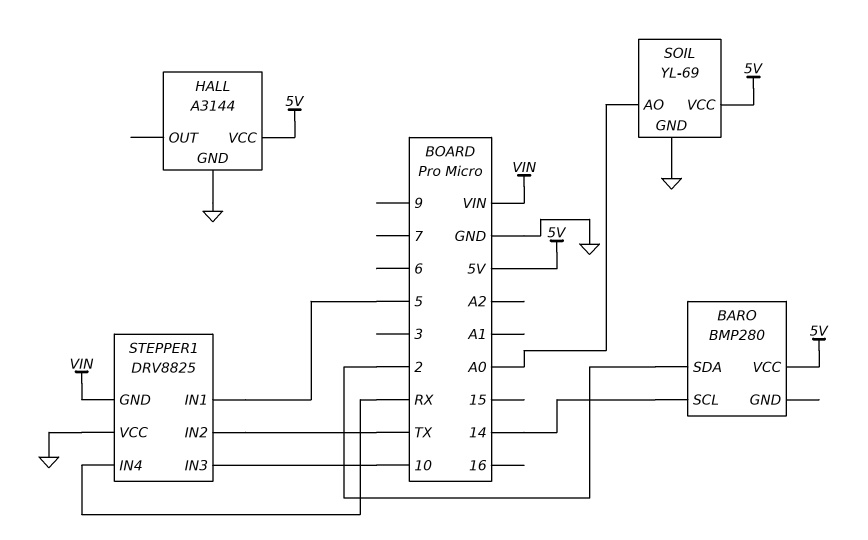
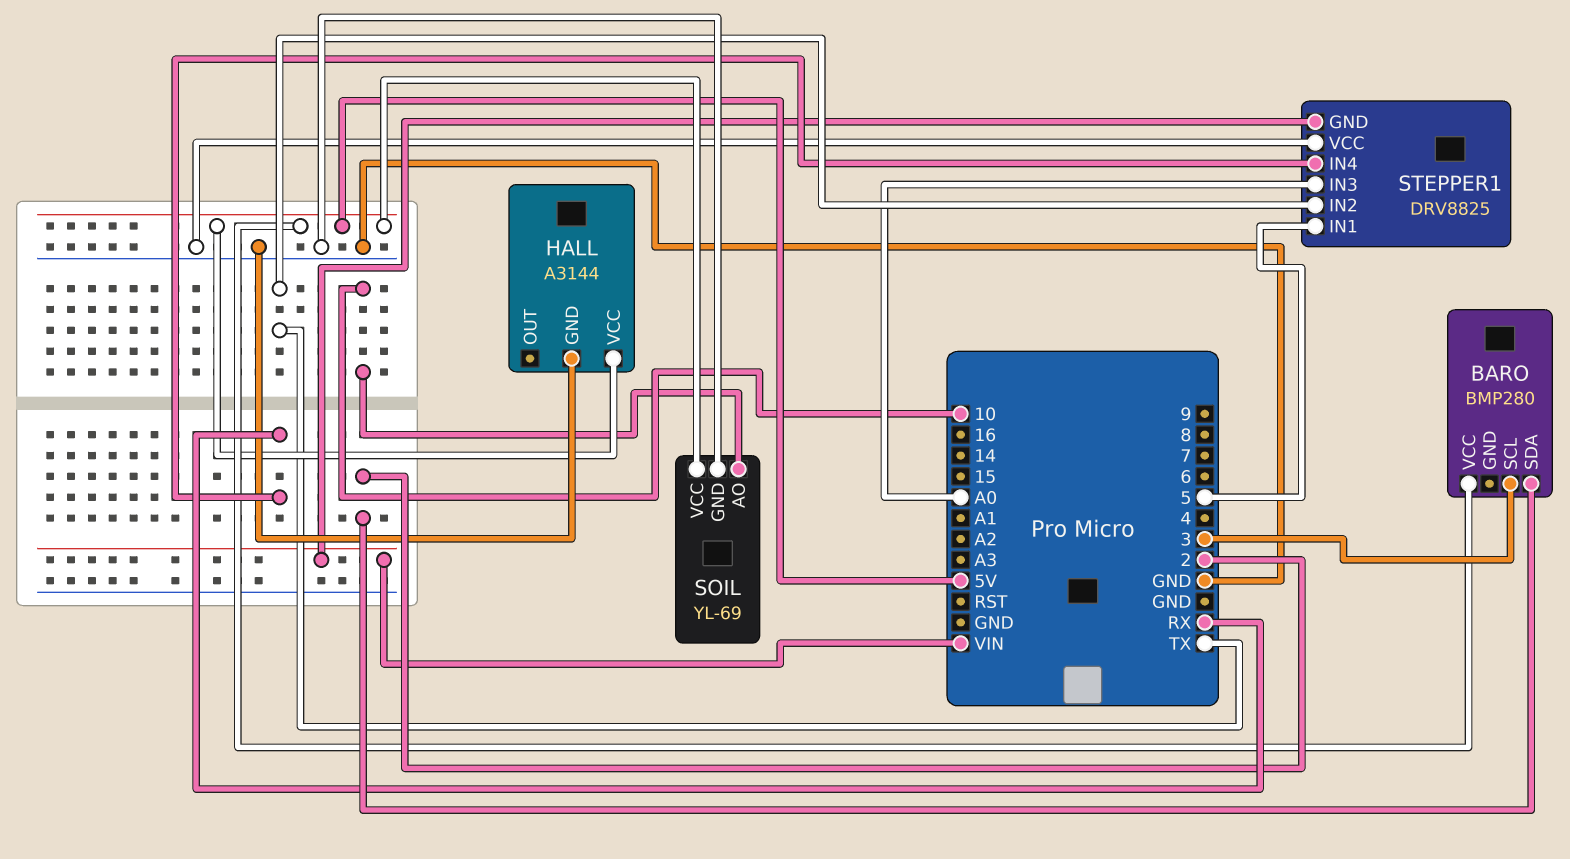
BARO pin SCL: 14 -> 3
SOIL pin AO: A0 -> 10
STEPPER1 pin IN3: 10 -> A0

